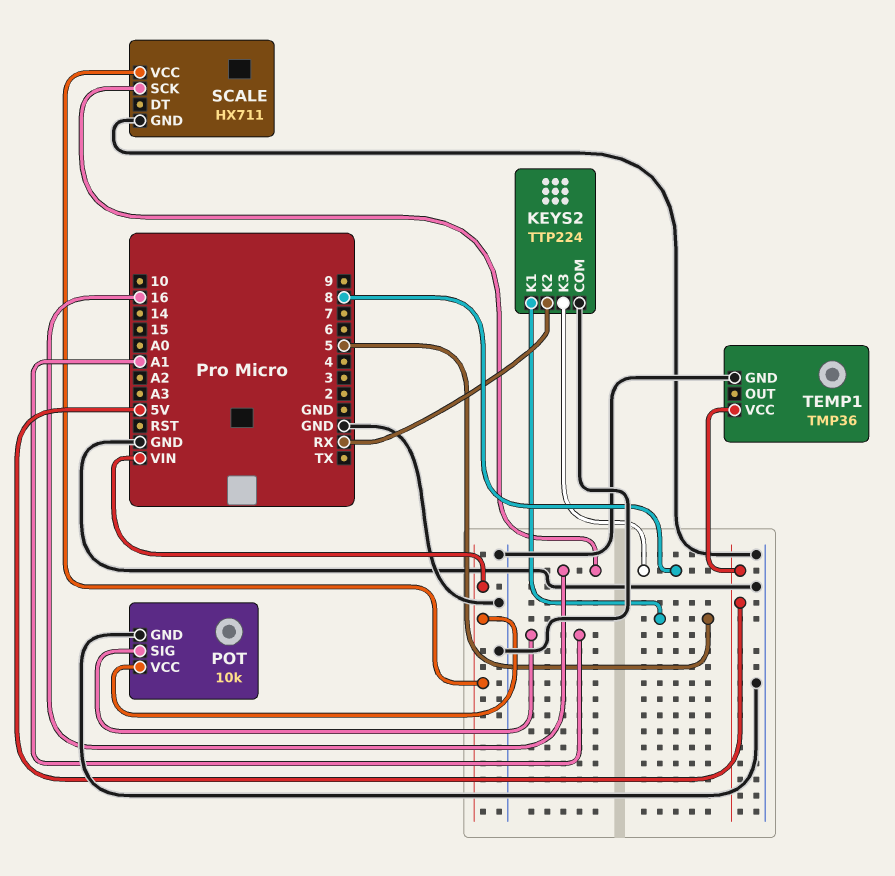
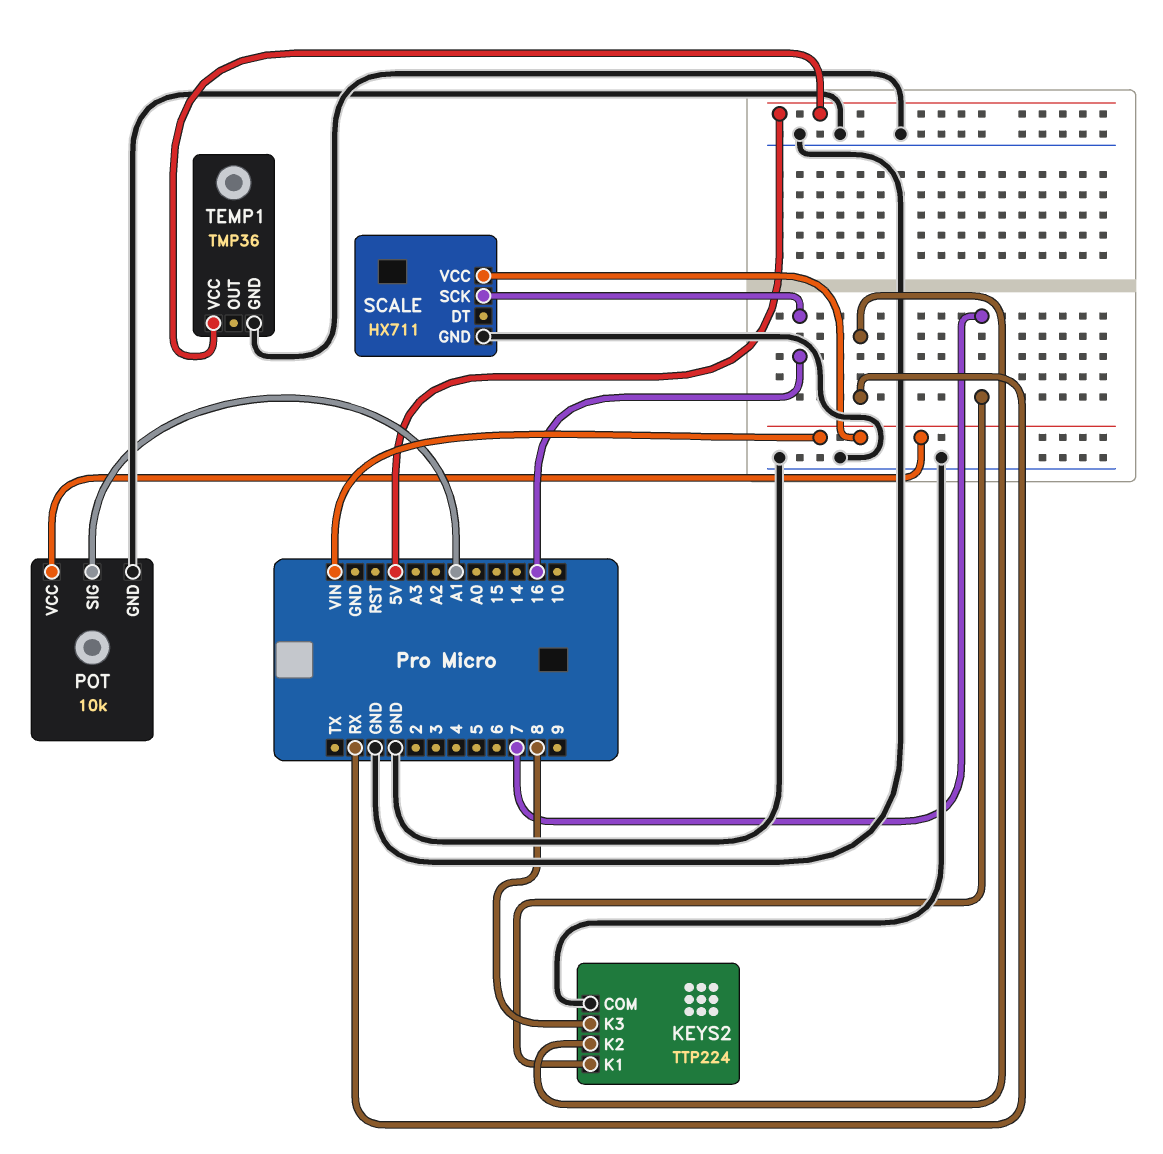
KEYS2 pin K1: 5 -> 7

